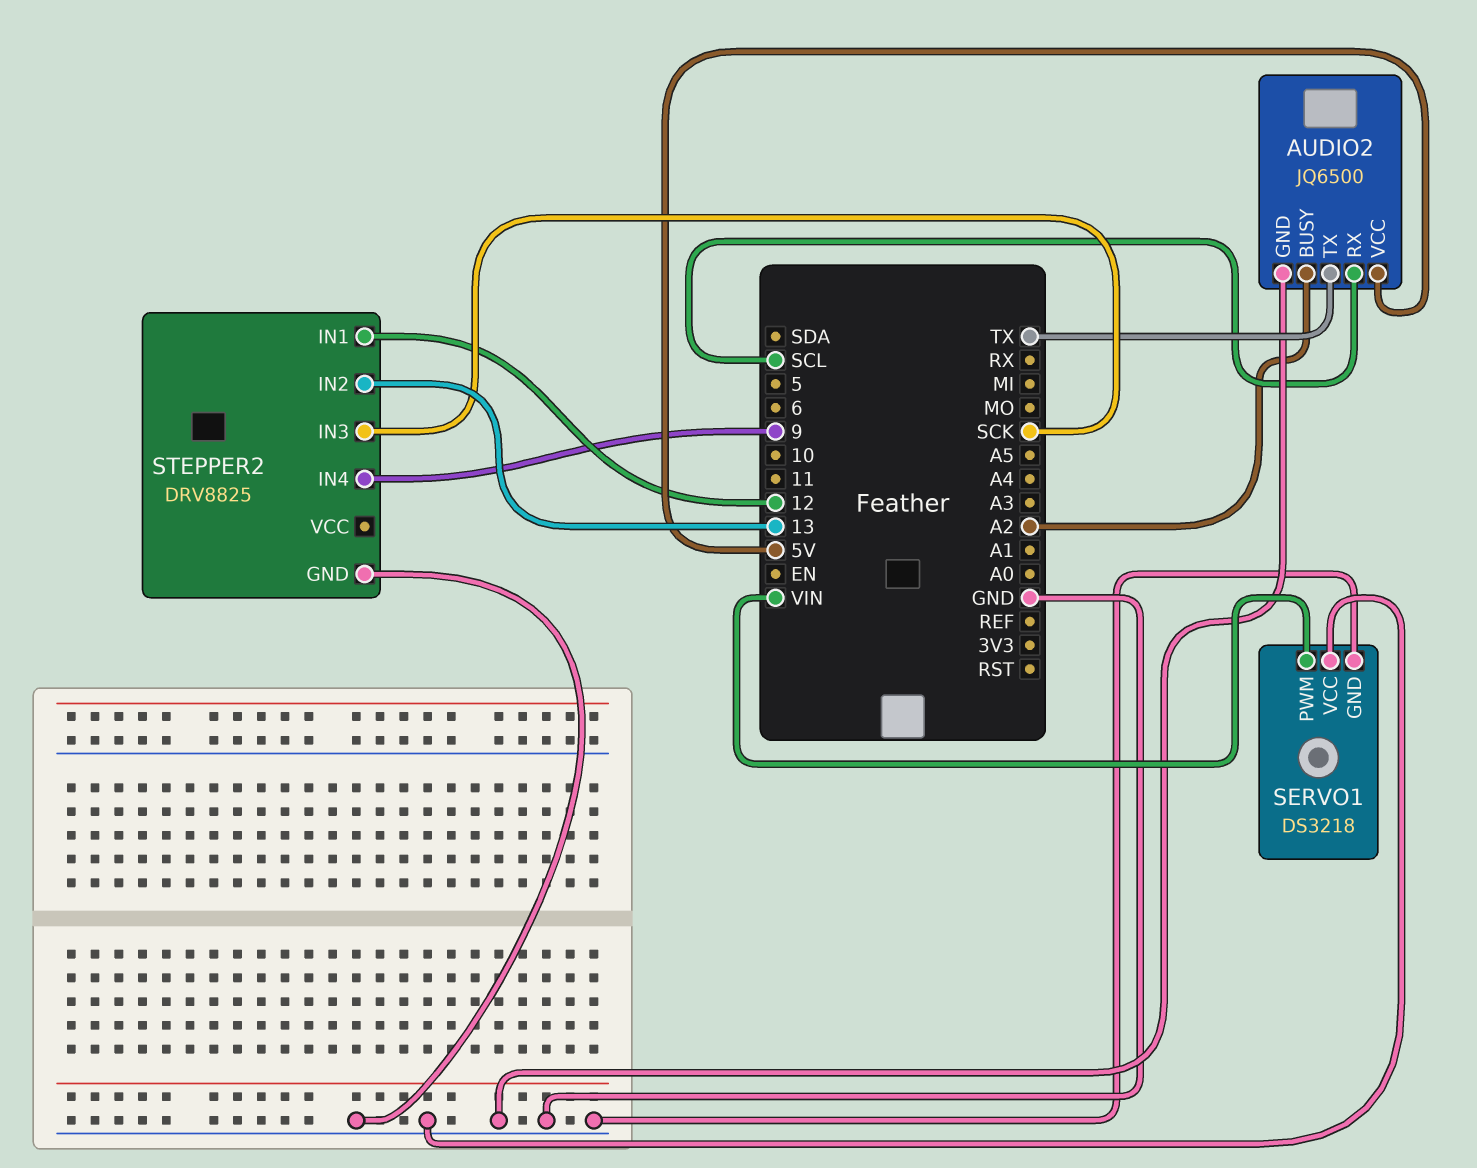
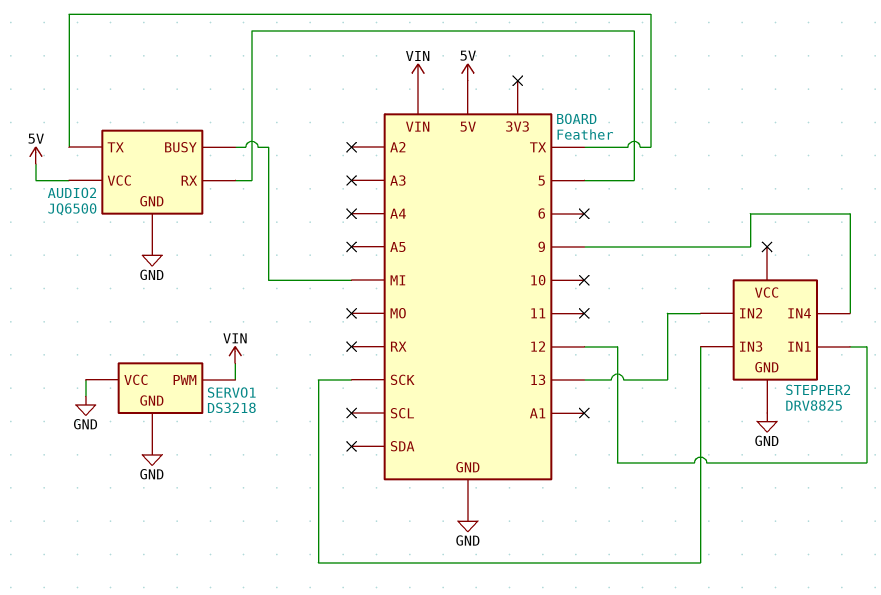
AUDIO2 pin BUSY: A2 -> MI
AUDIO2 pin RX: SCL -> 5

